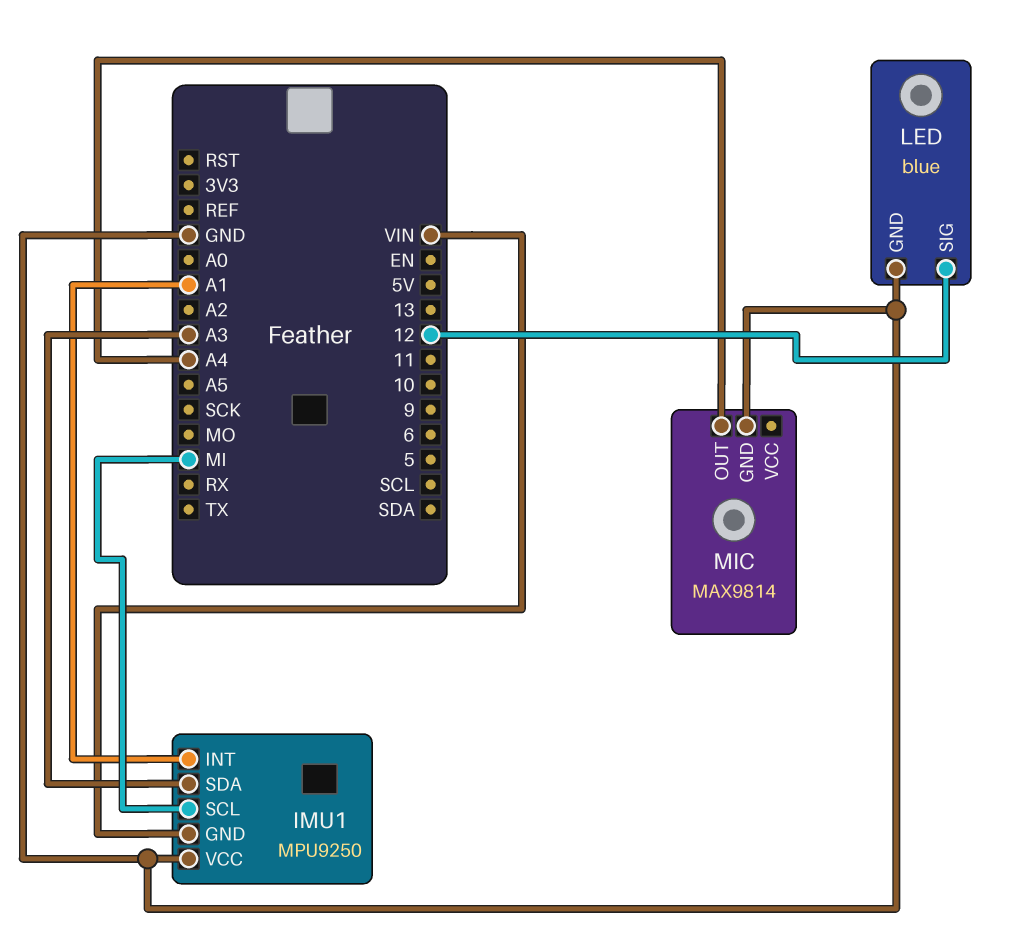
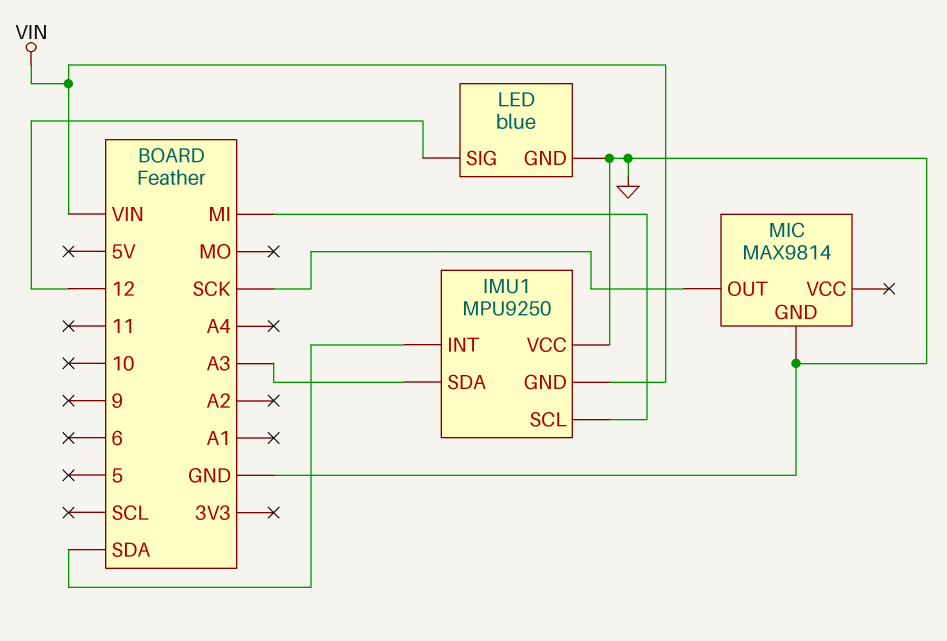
IMU1 pin INT: A1 -> SDA
MIC pin OUT: A4 -> SCK

